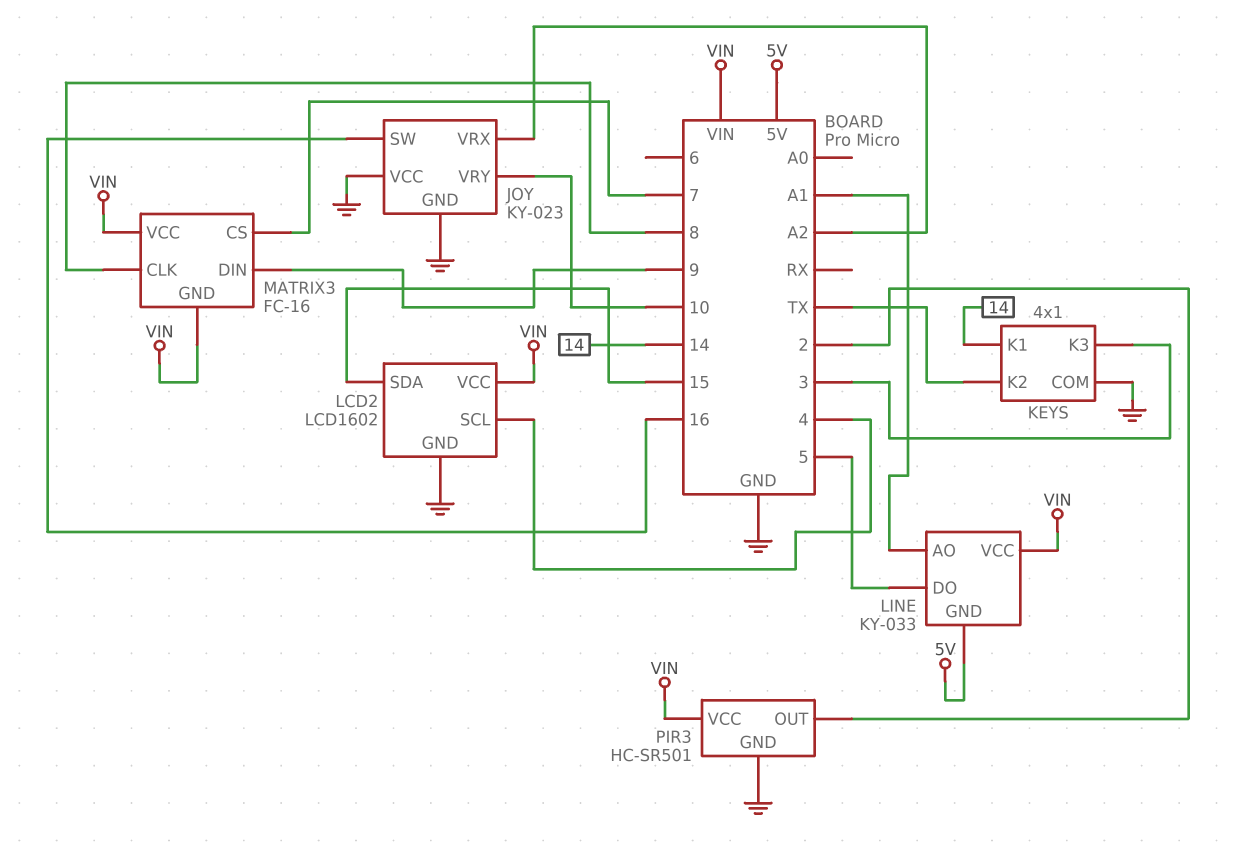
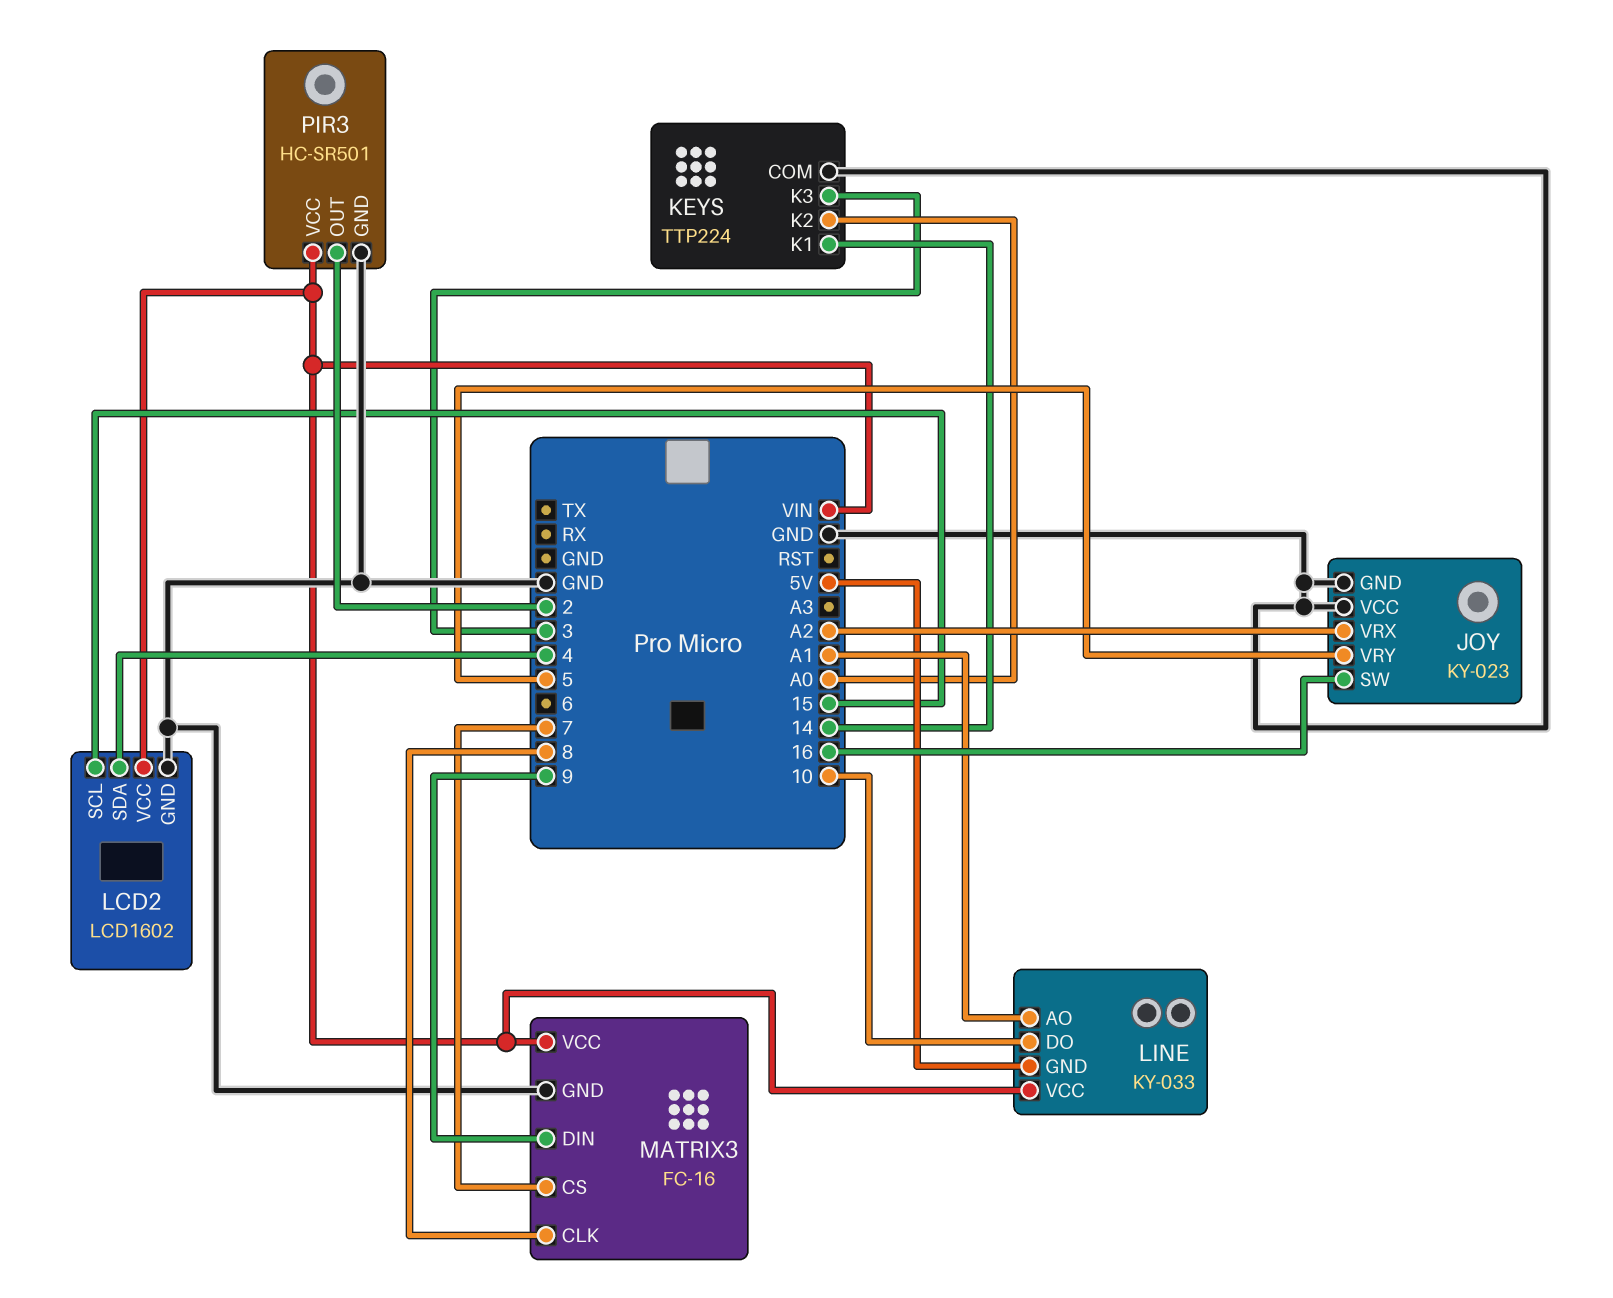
JOY pin VRY: 10 -> 5
KEYS: 4x1 -> TTP224
KEYS pin K2: TX -> A0
LCD2 pin SCL: 4 -> 15
LCD2 pin SDA: 15 -> 4
LINE pin DO: 5 -> 10
MATRIX3 pin GND: VIN -> GND

